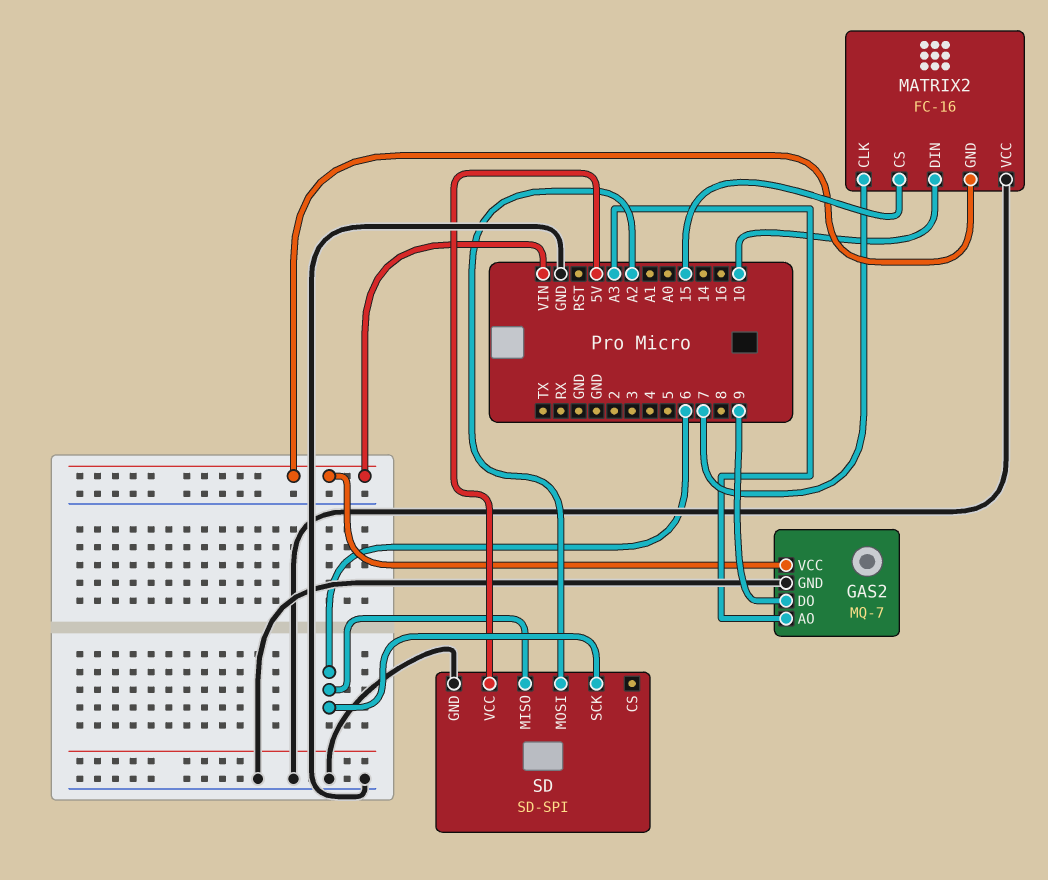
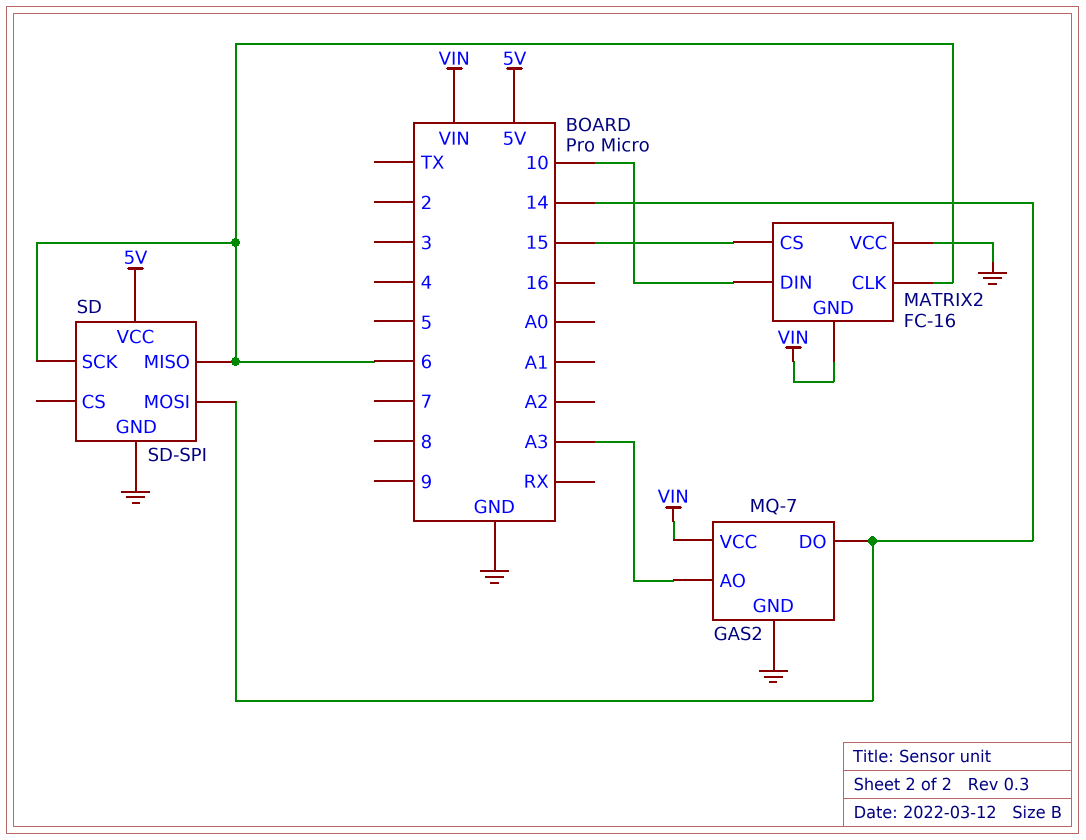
GAS2 pin DO: 9 -> 14
MATRIX2 pin CLK: 7 -> 6
SD pin MOSI: A2 -> 14

